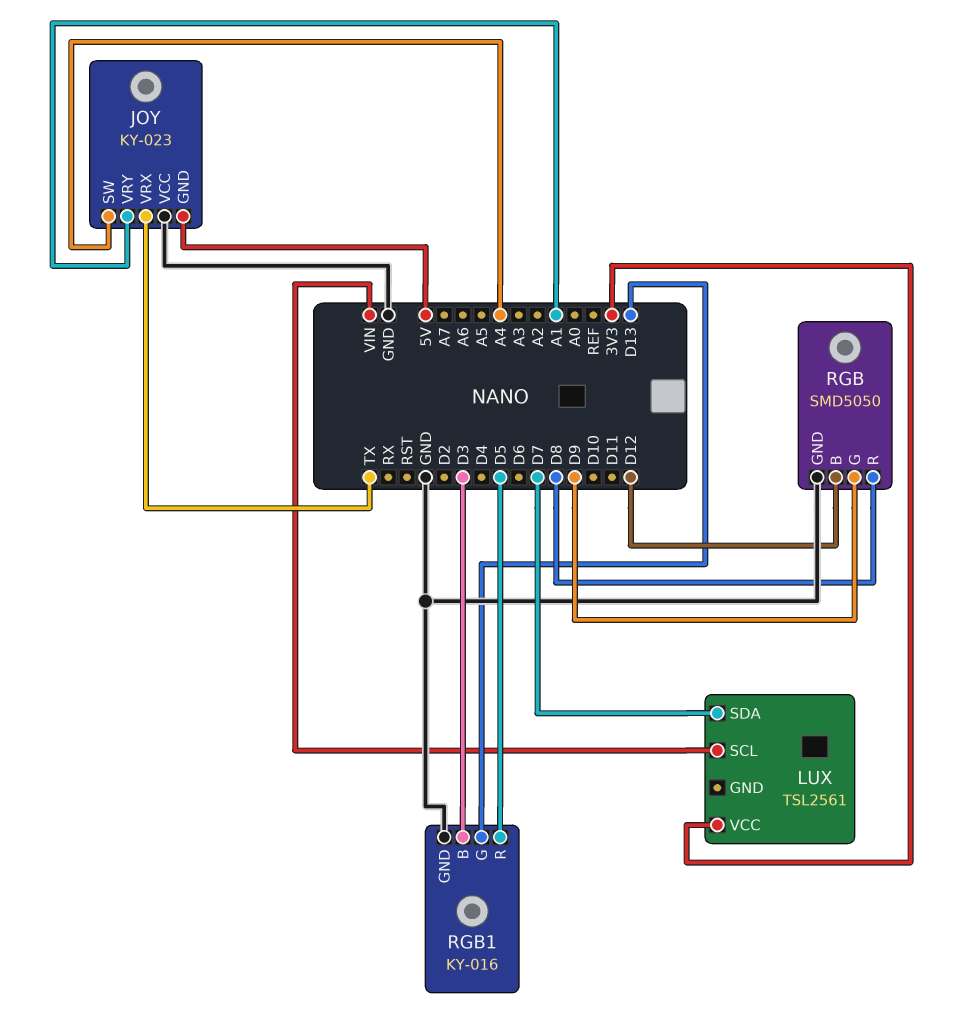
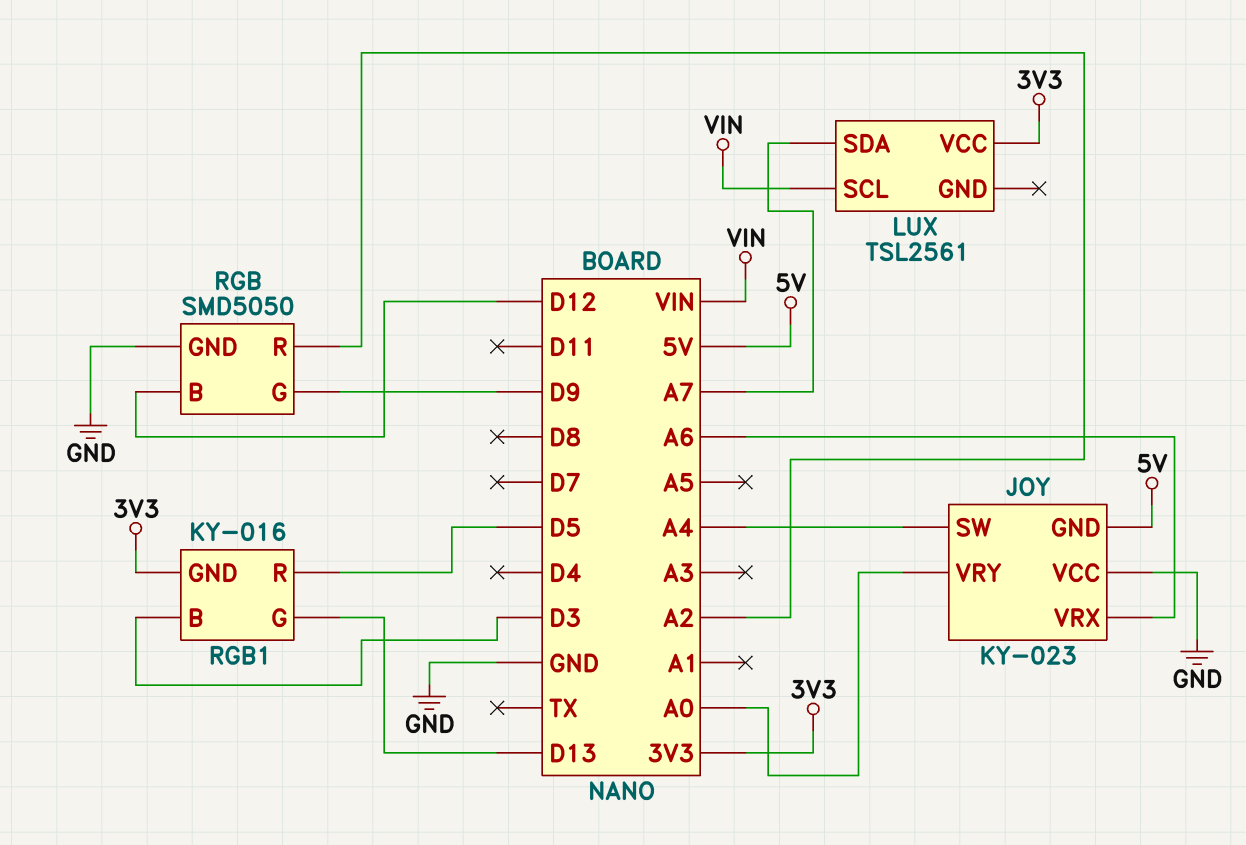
JOY pin VRX: TX -> A6
JOY pin VRY: A1 -> A0
LUX pin SDA: D7 -> A7
RGB pin R: D8 -> A2
RGB1 pin GND: GND -> 3V3

